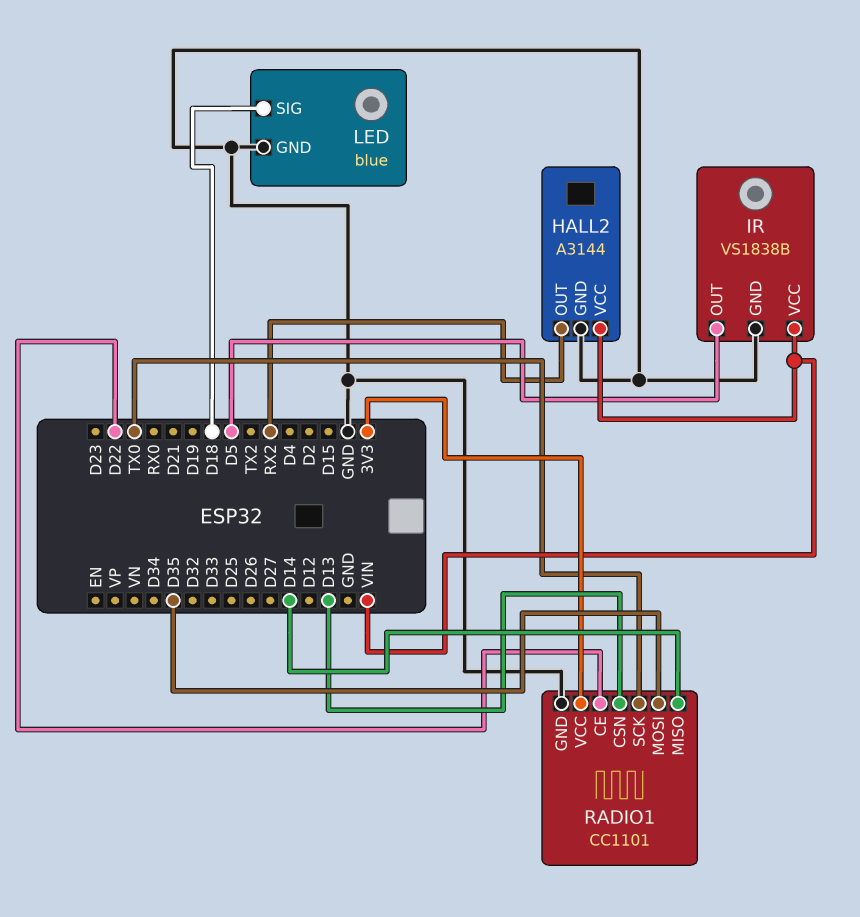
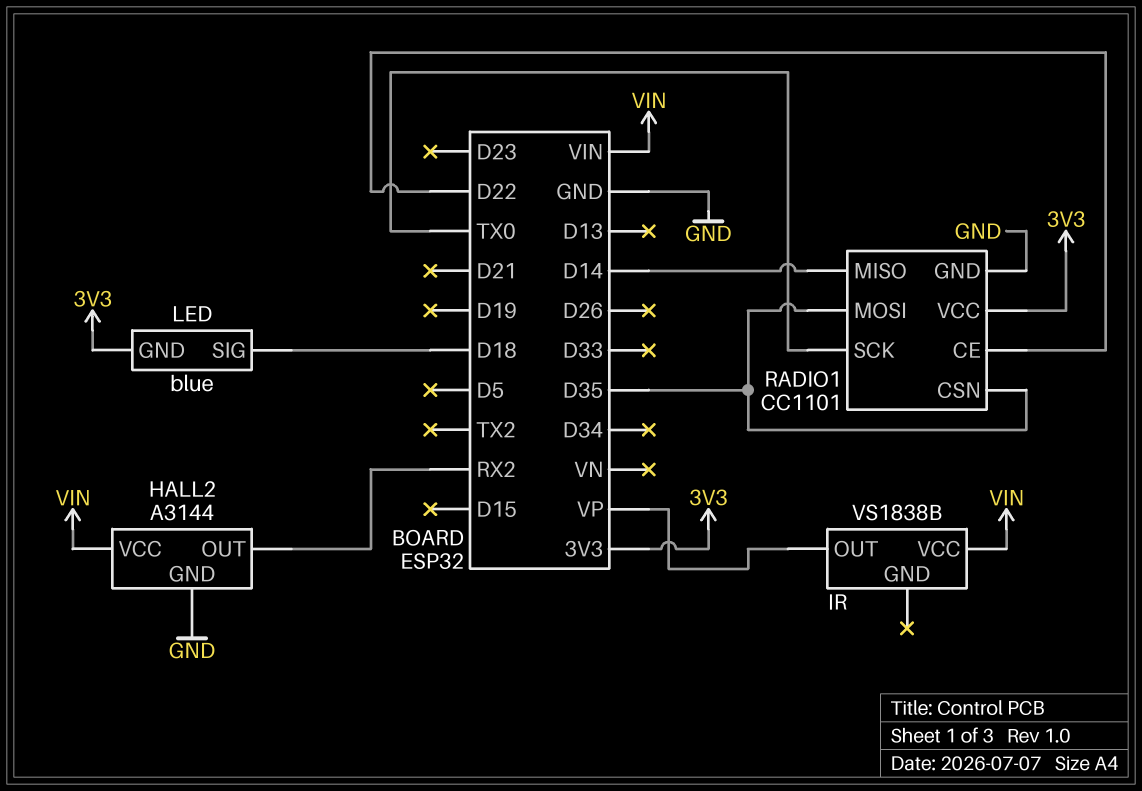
IR pin GND: GND -> none
IR pin OUT: D5 -> VP
LED pin GND: GND -> 3V3
RADIO1 pin CSN: D13 -> D35

